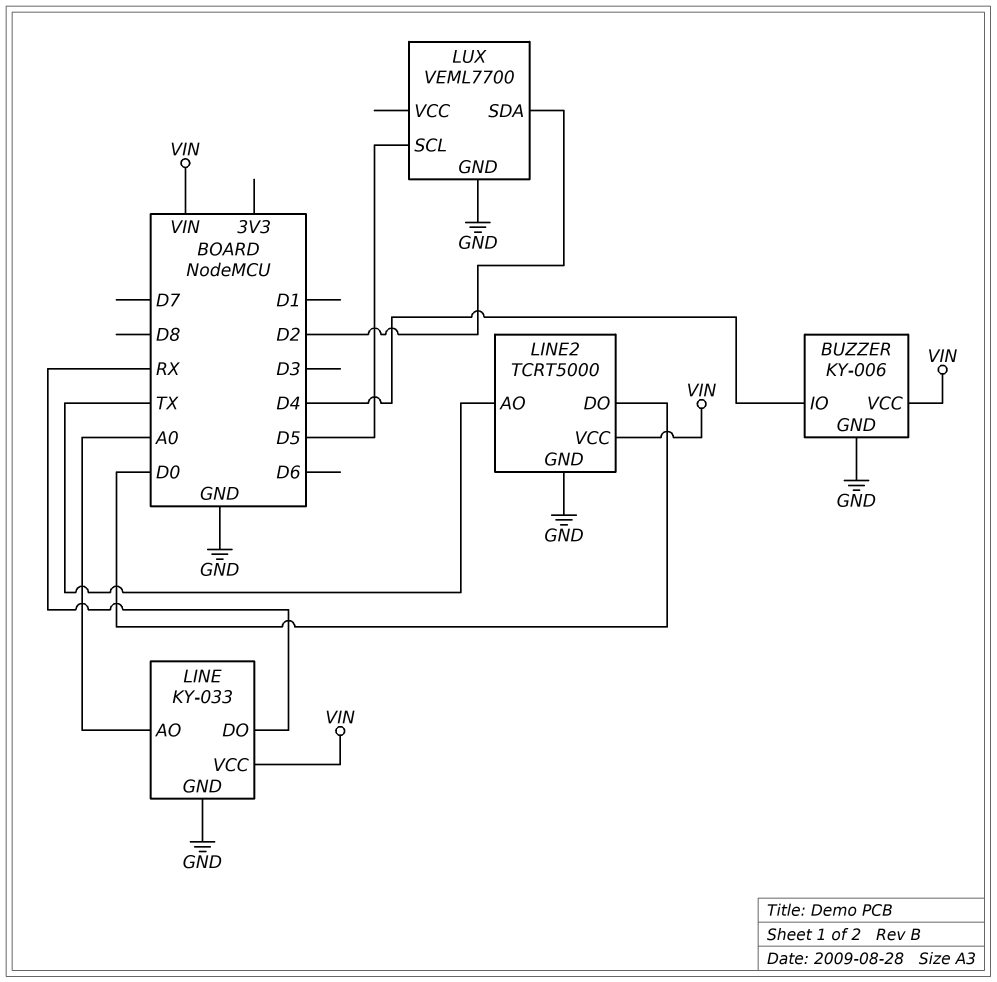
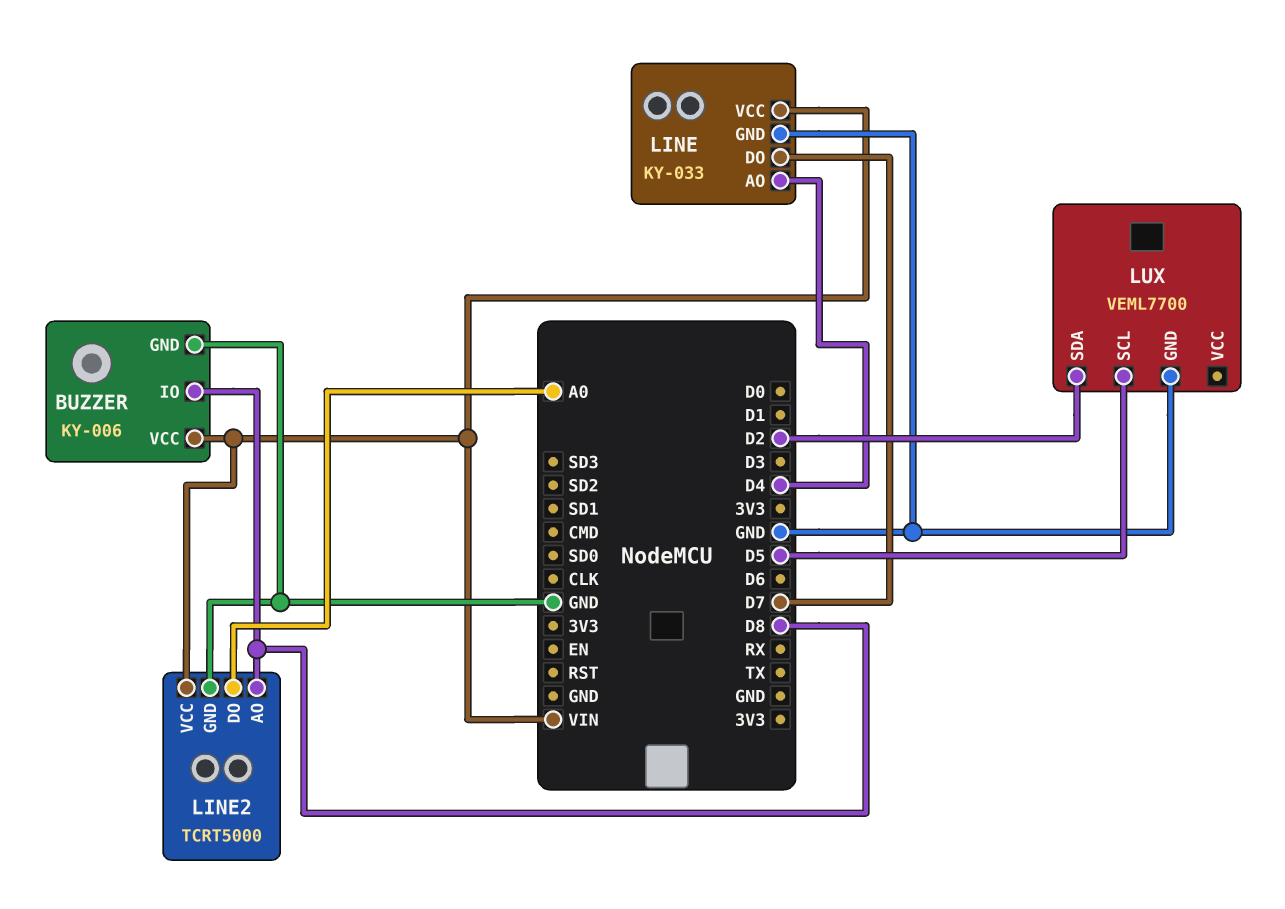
BUZZER pin IO: D4 -> D8
LINE pin AO: A0 -> D4
LINE pin DO: RX -> D7
LINE2 pin AO: TX -> D8
LINE2 pin DO: D0 -> A0

